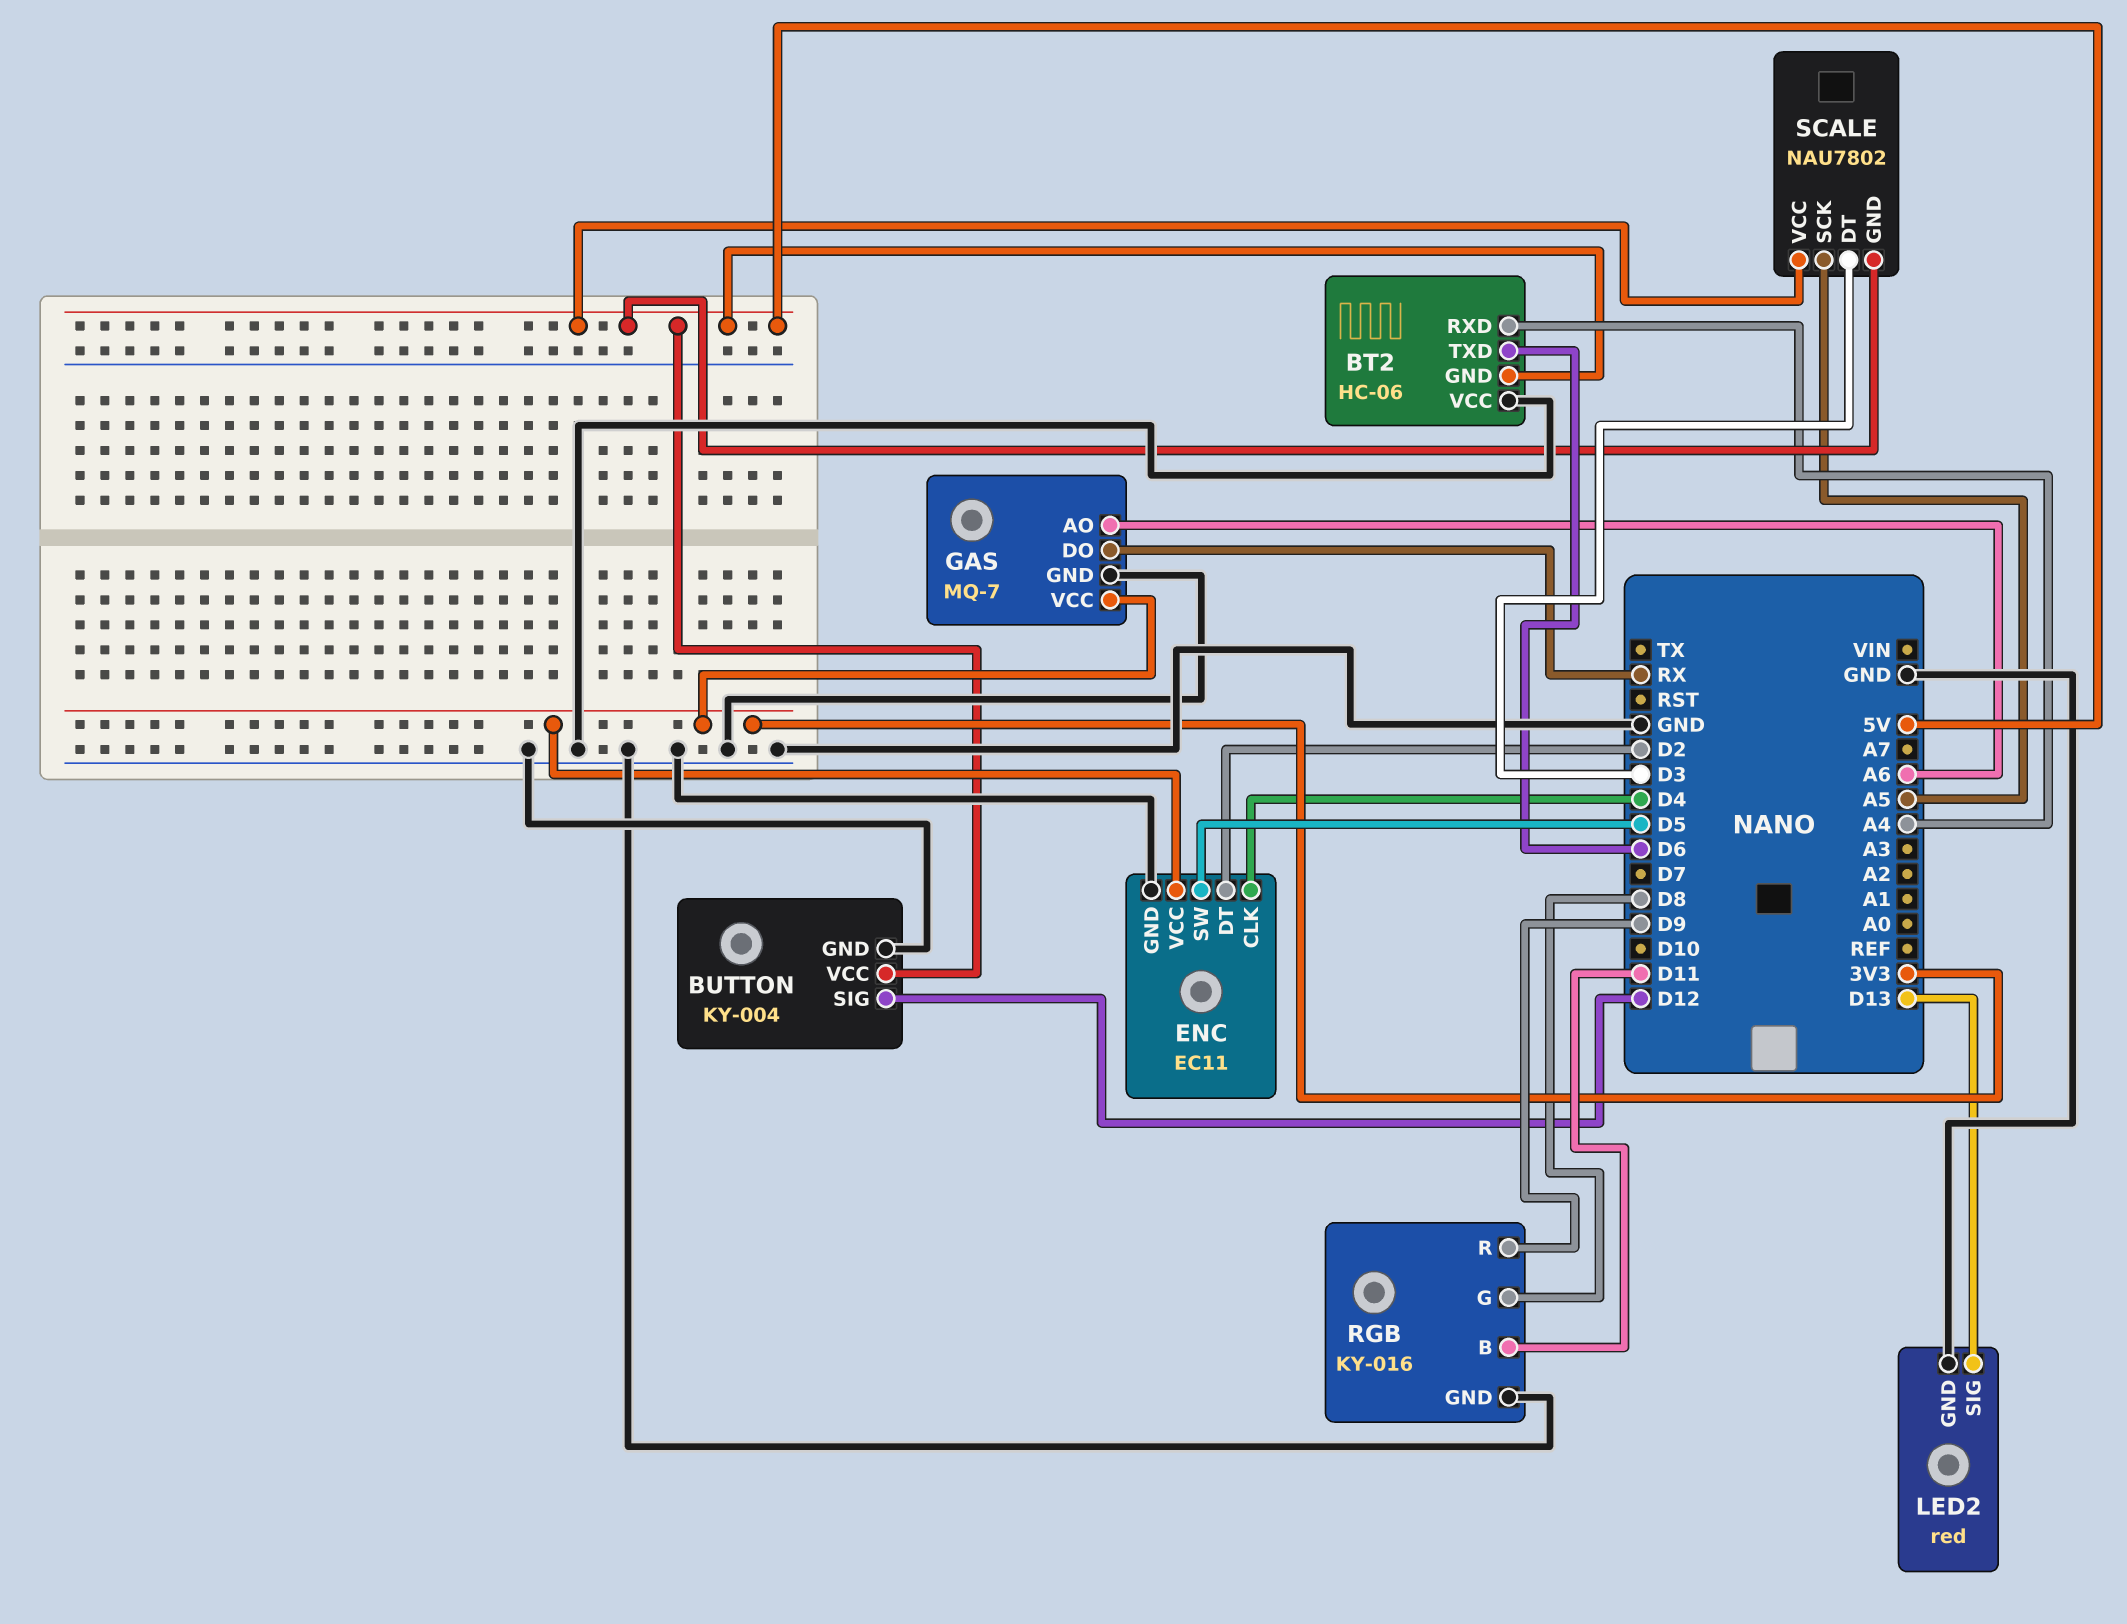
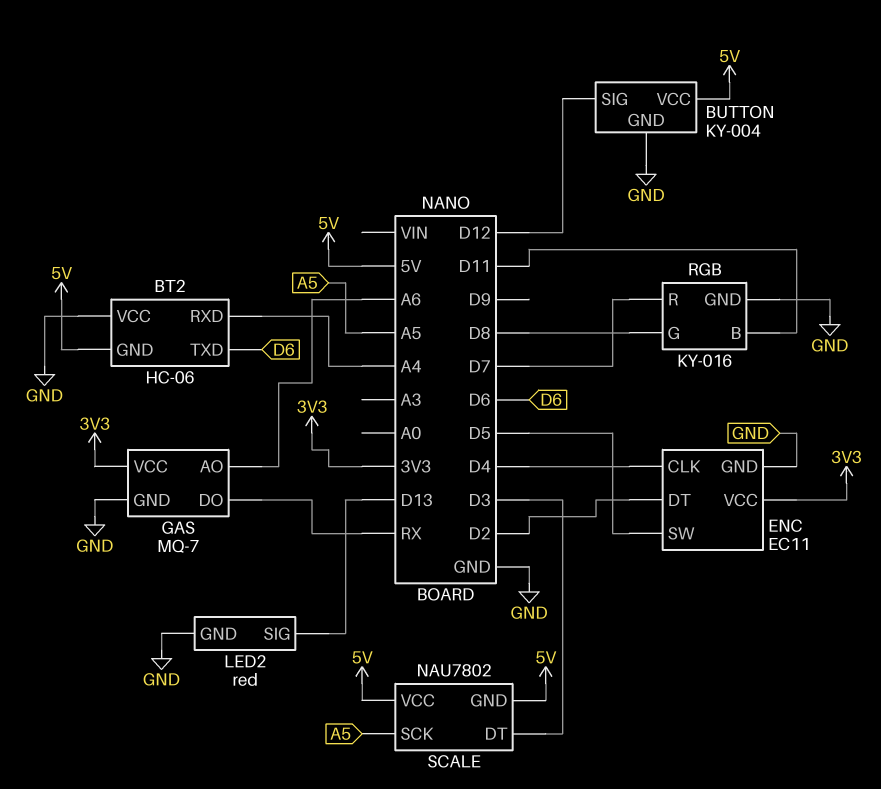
RGB pin R: D9 -> D7

